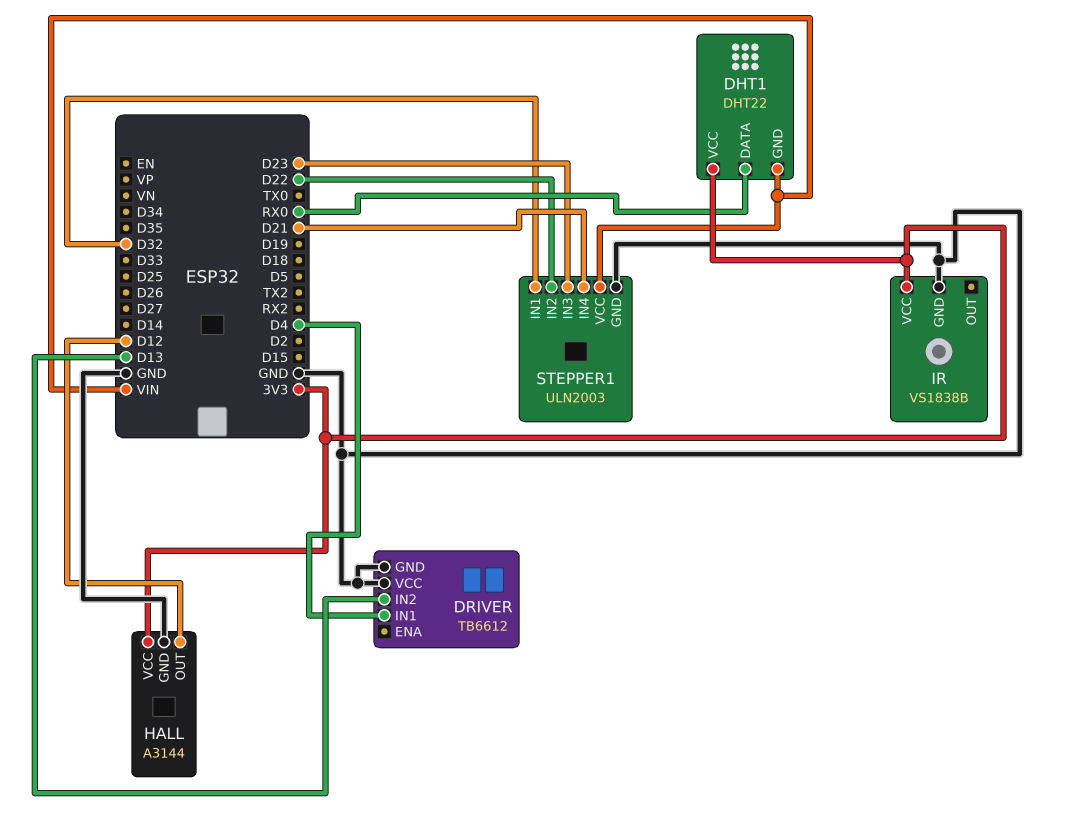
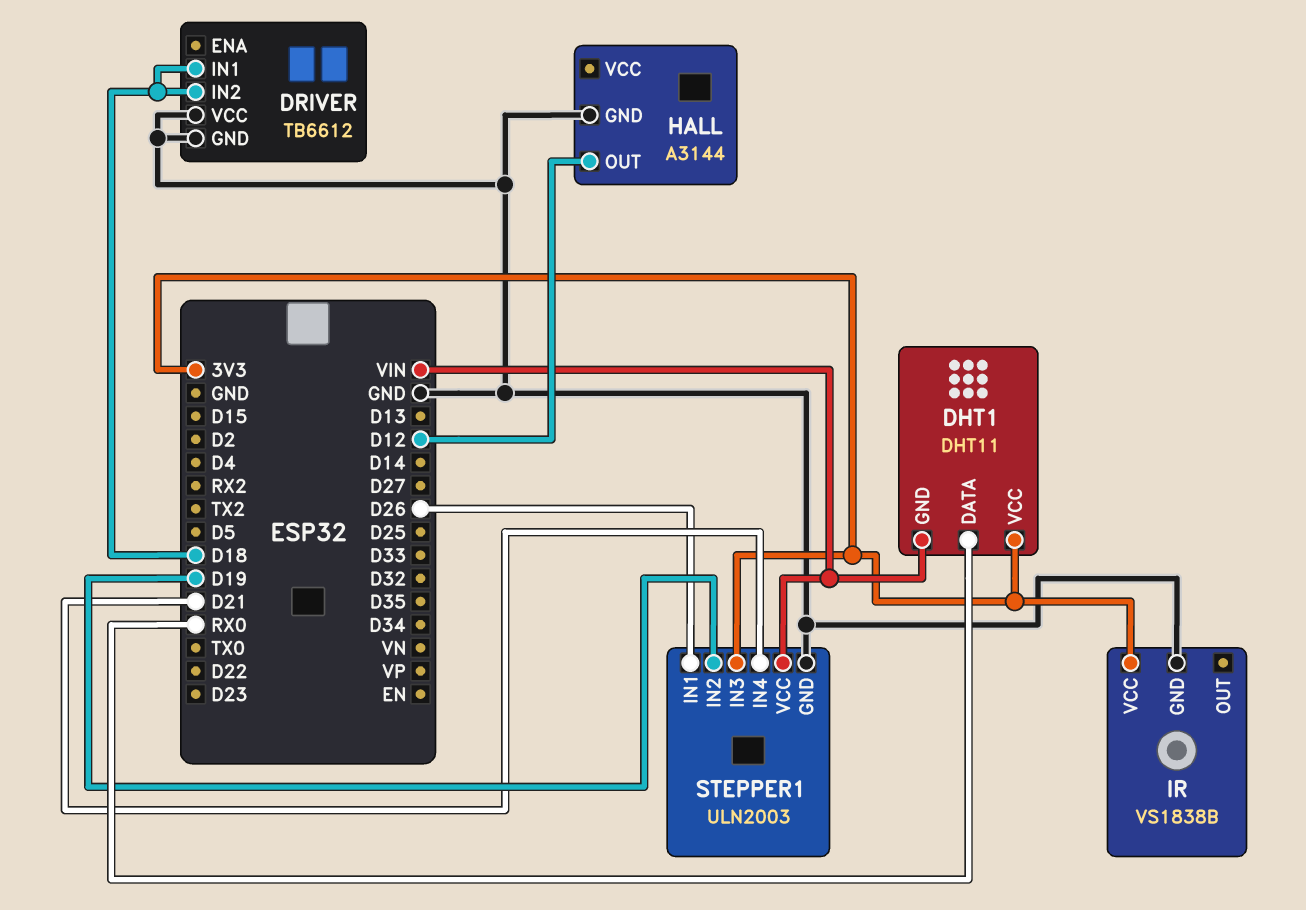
DHT1: DHT22 -> DHT11
DRIVER pin IN1: D4 -> D18
DRIVER pin IN2: D13 -> D18
HALL pin VCC: 3V3 -> none
STEPPER1 pin IN1: D32 -> D26
STEPPER1 pin IN2: D22 -> D19
STEPPER1 pin IN3: D23 -> 3V3

